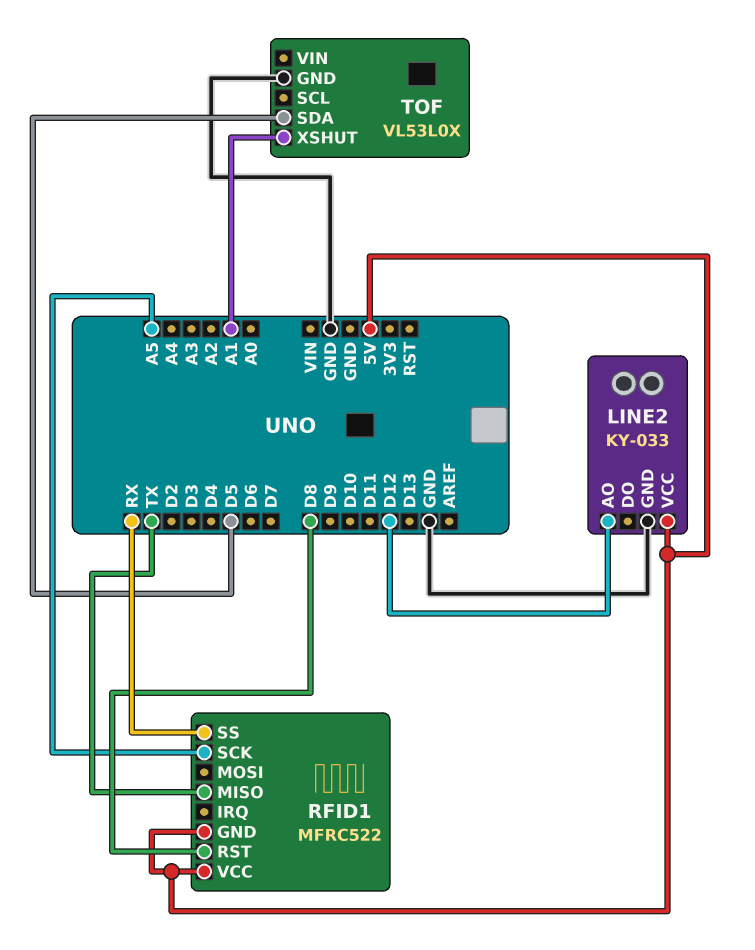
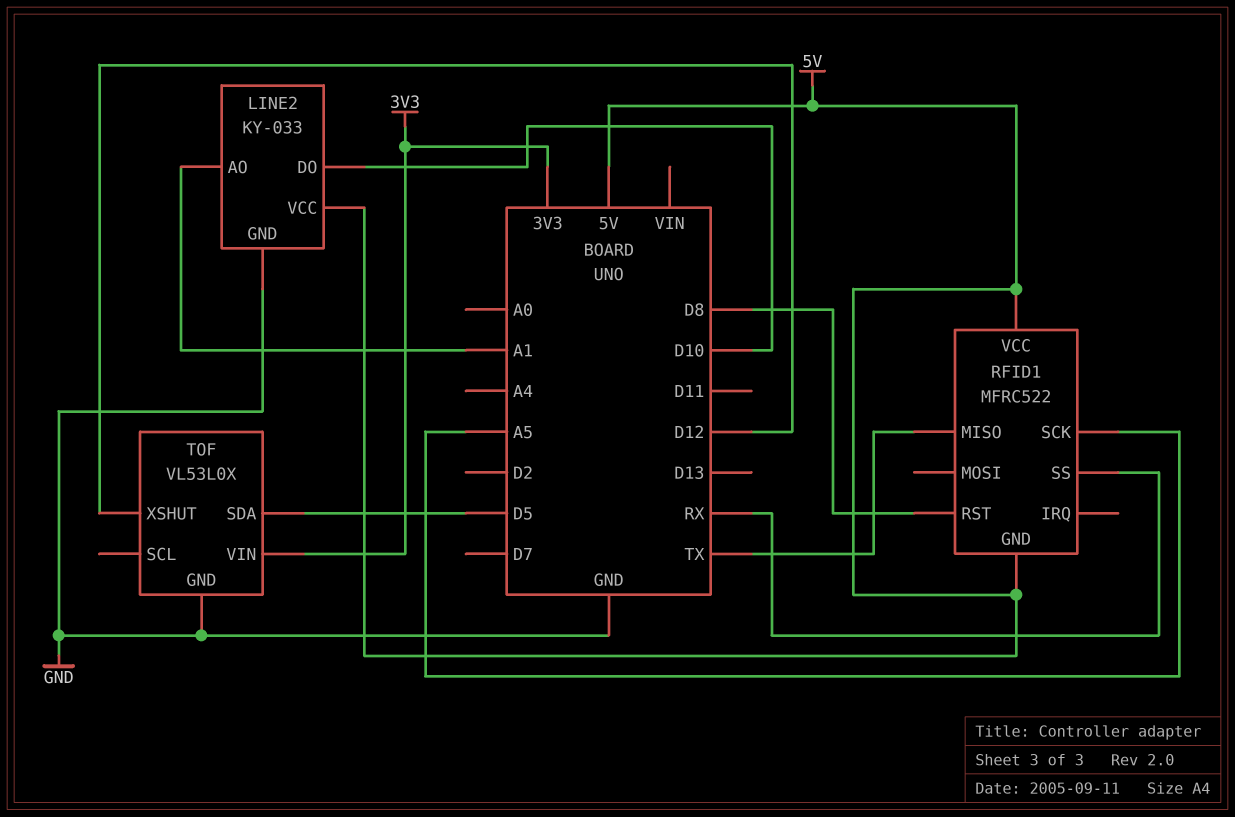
LINE2 pin AO: D12 -> A1
LINE2 pin DO: none -> D10
TOF pin VIN: none -> 3V3
TOF pin XSHUT: A1 -> D12

